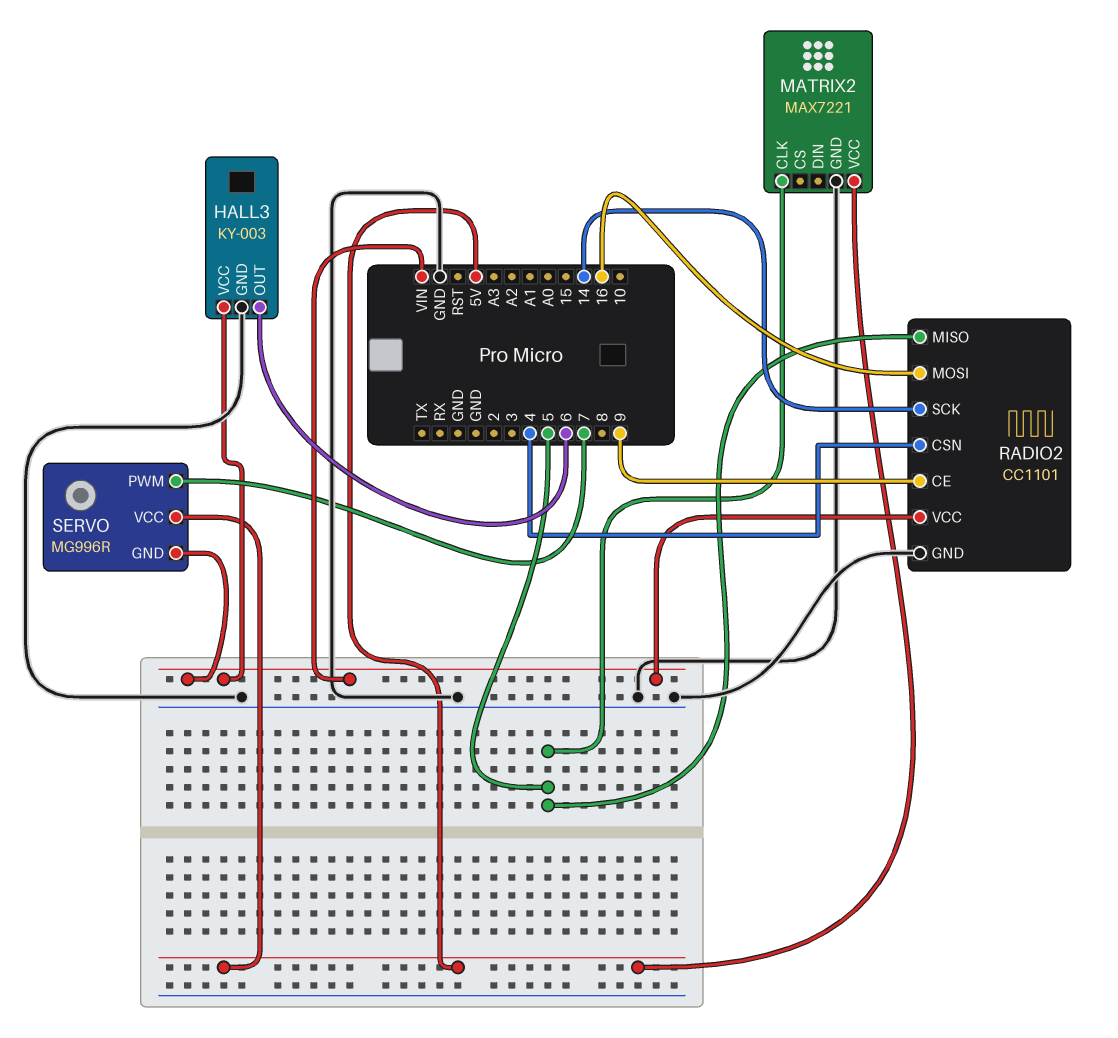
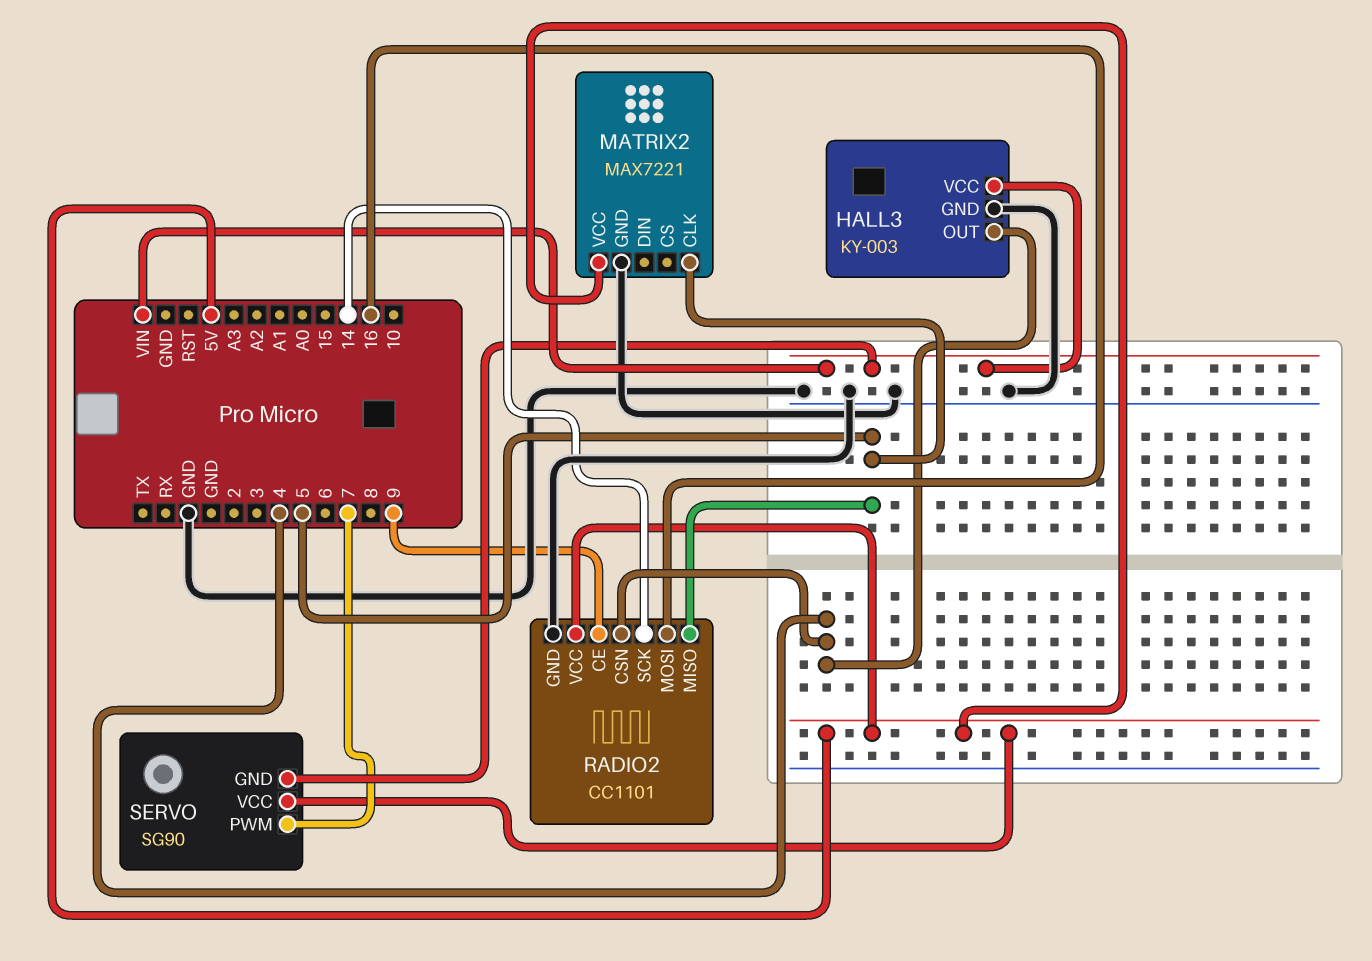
HALL3 pin OUT: 6 -> 4
RADIO2 pin VCC: VIN -> 5V
SERVO: MG996R -> SG90

